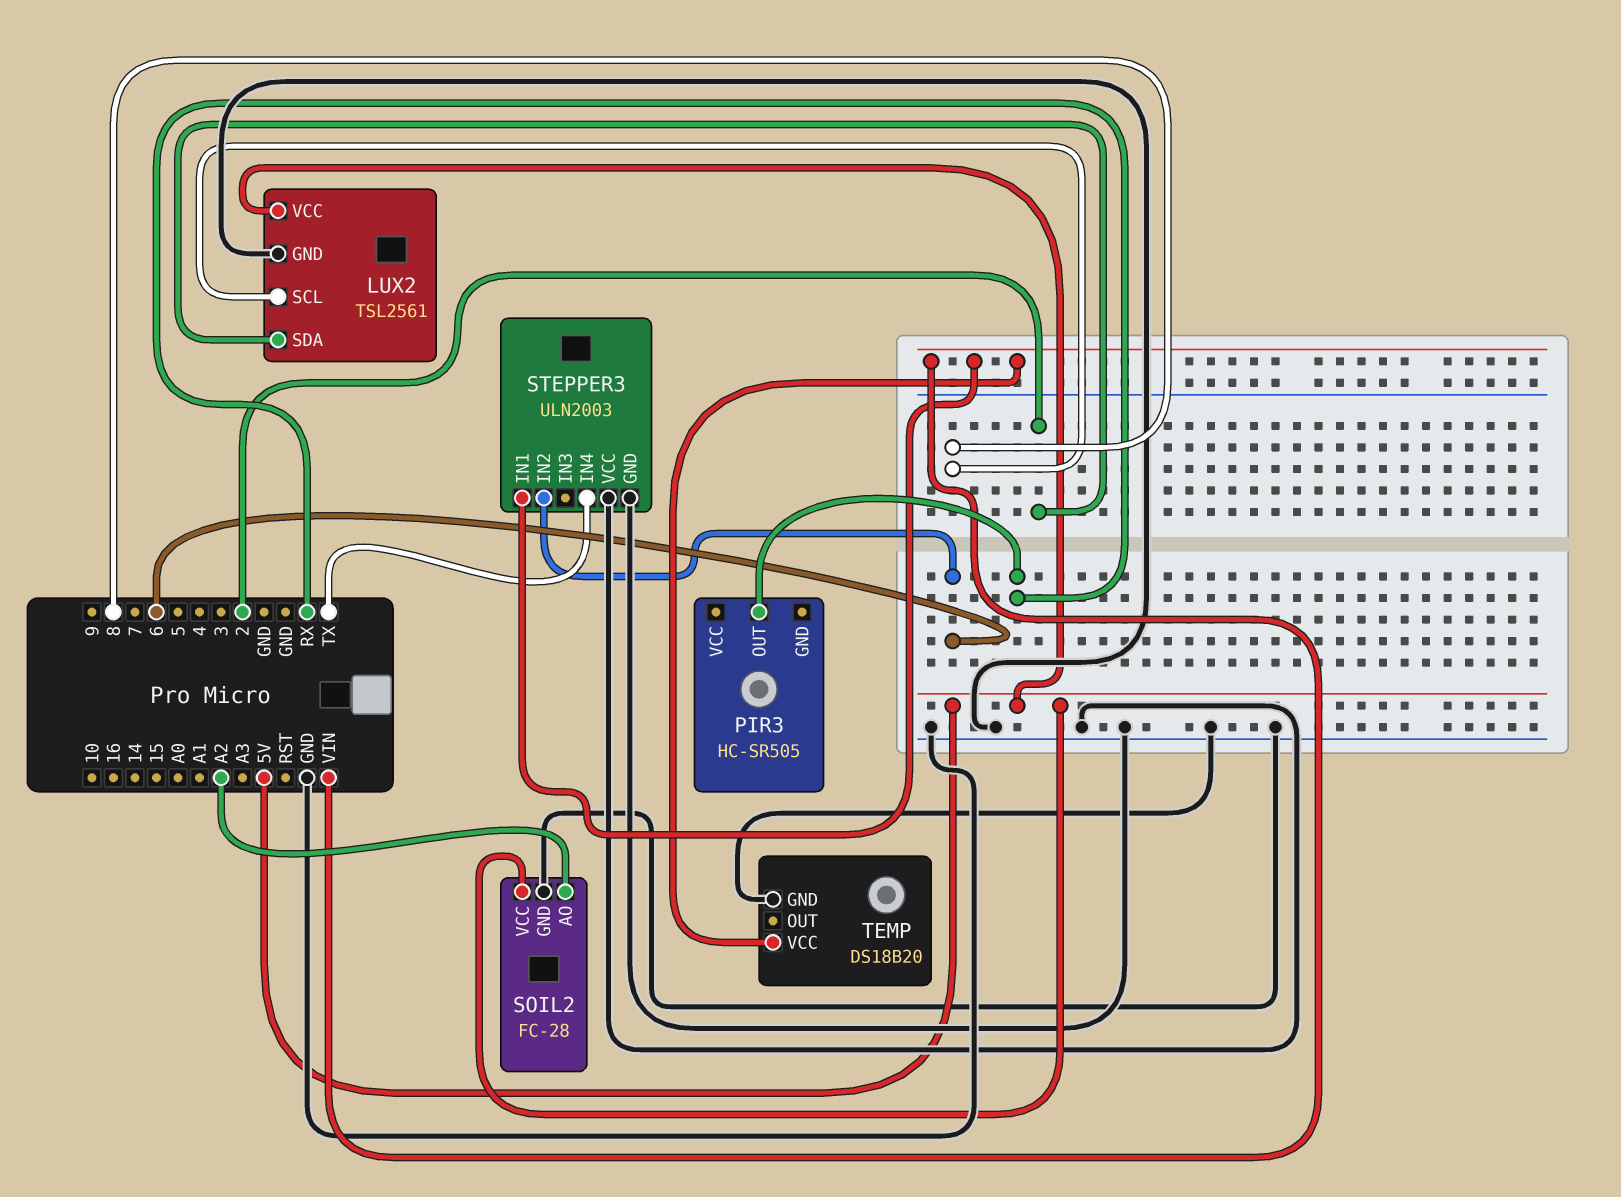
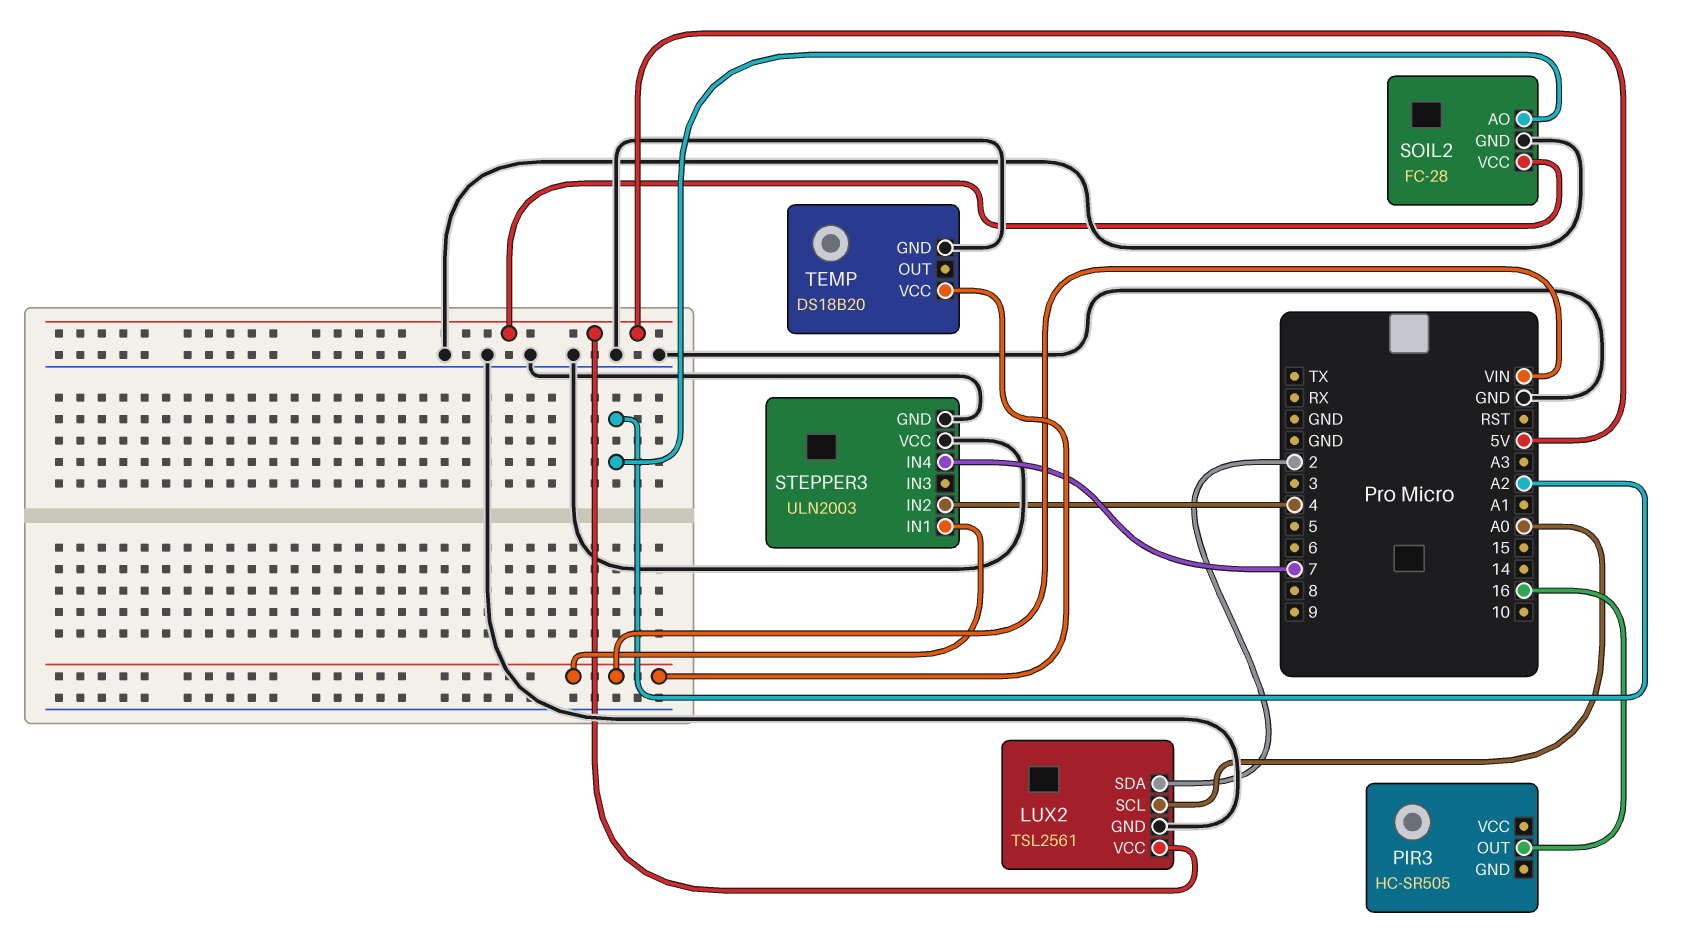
LUX2 pin SCL: 8 -> A0
PIR3 pin OUT: RX -> 16
STEPPER3 pin IN2: 6 -> 4
STEPPER3 pin IN4: TX -> 7

